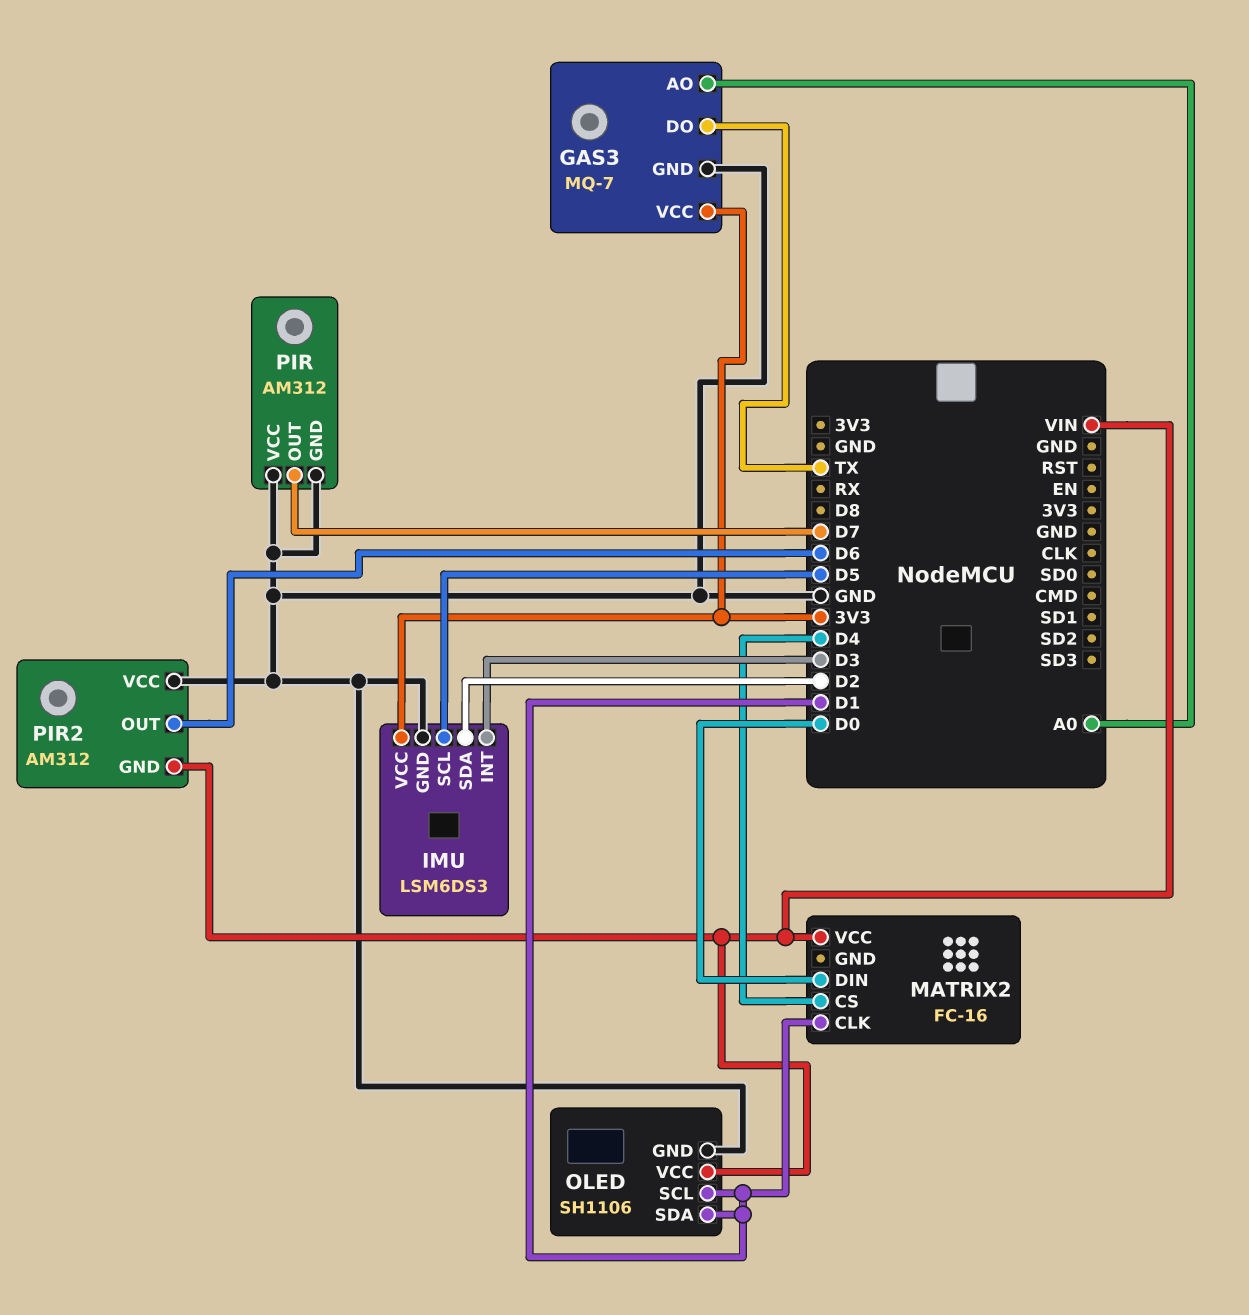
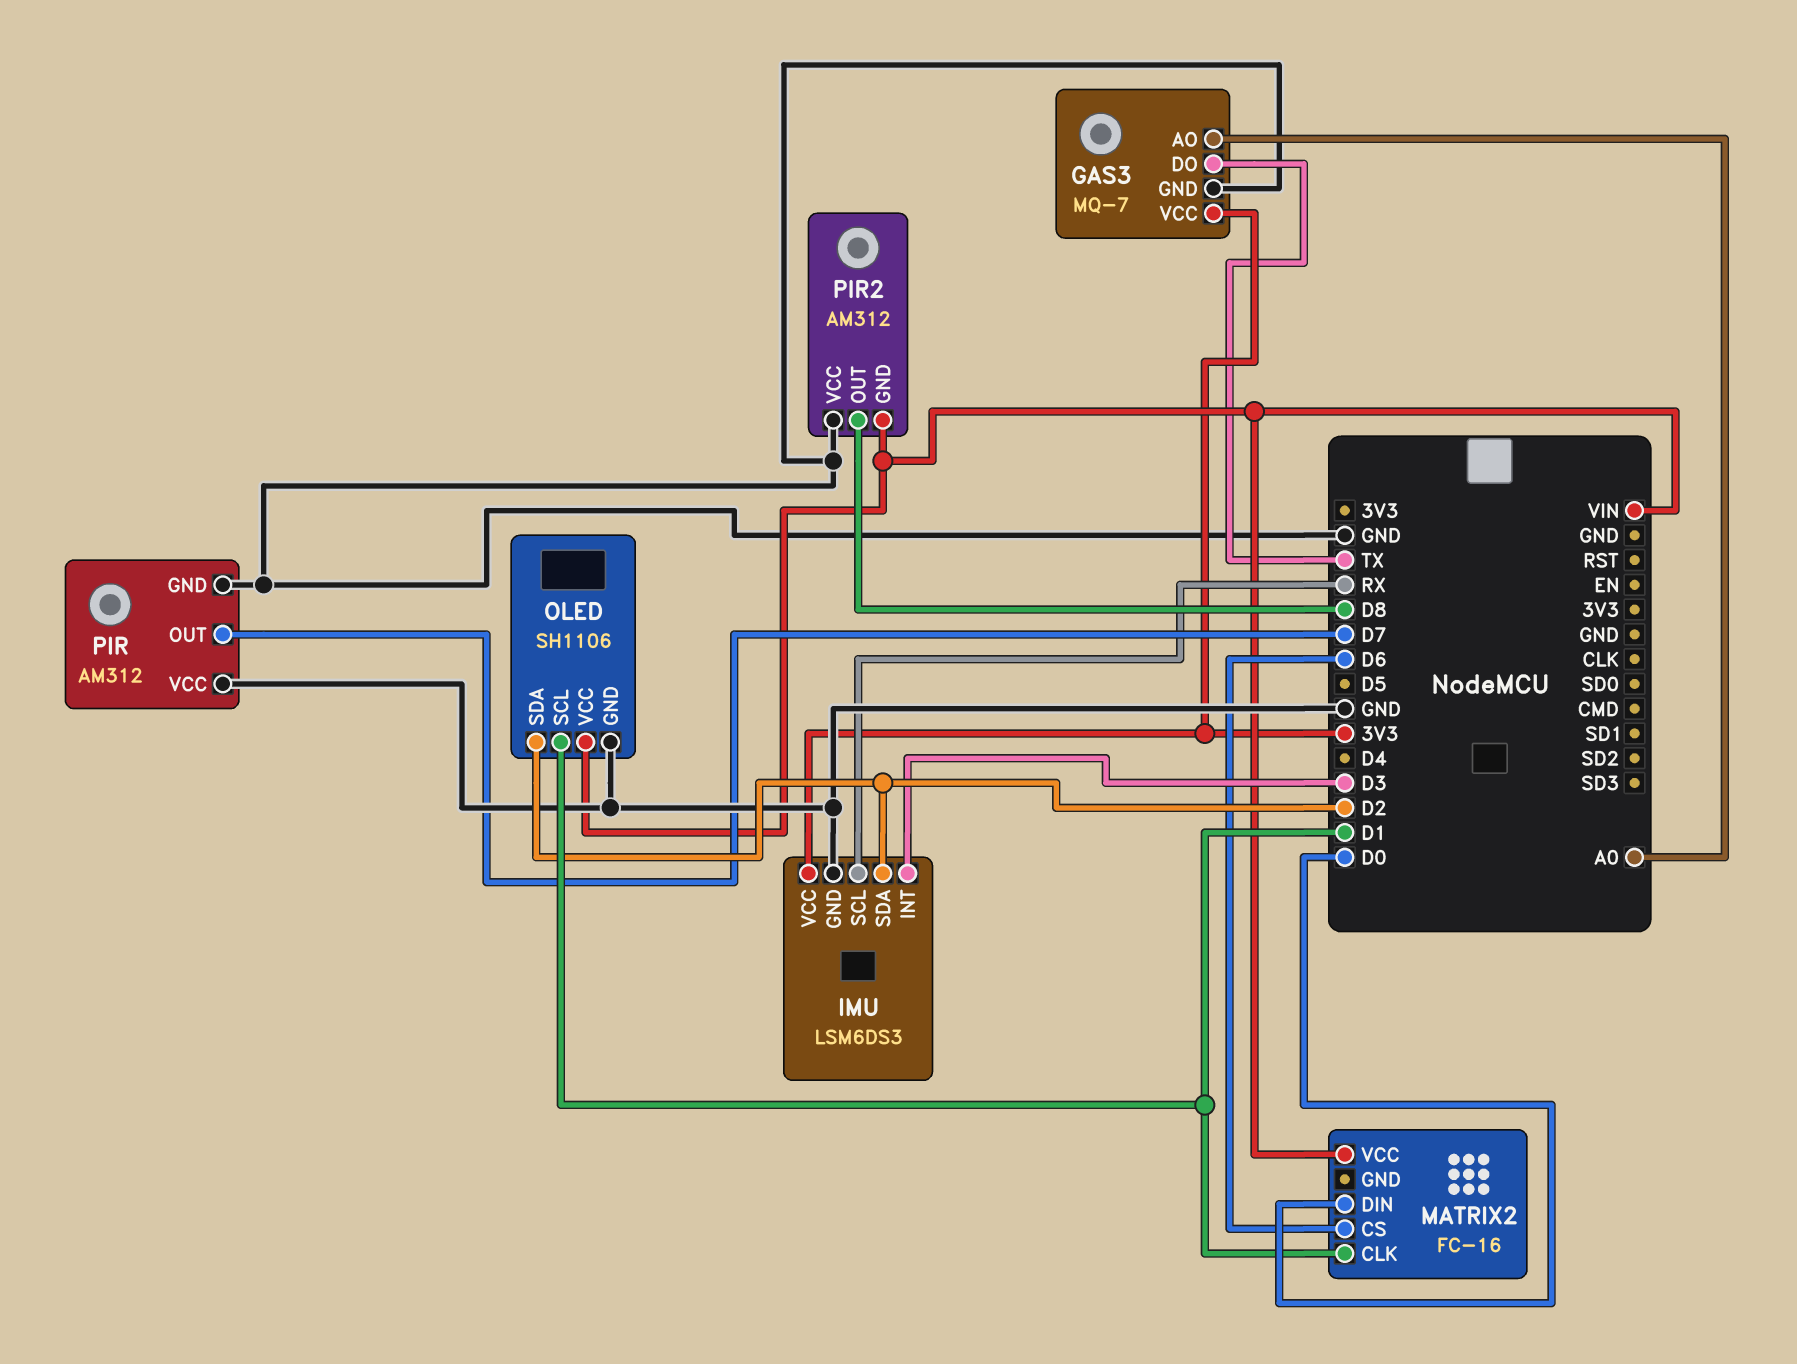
IMU pin SCL: D5 -> RX
MATRIX2 pin CS: D4 -> D6
OLED pin SDA: D1 -> D2
PIR2 pin OUT: D6 -> D8

